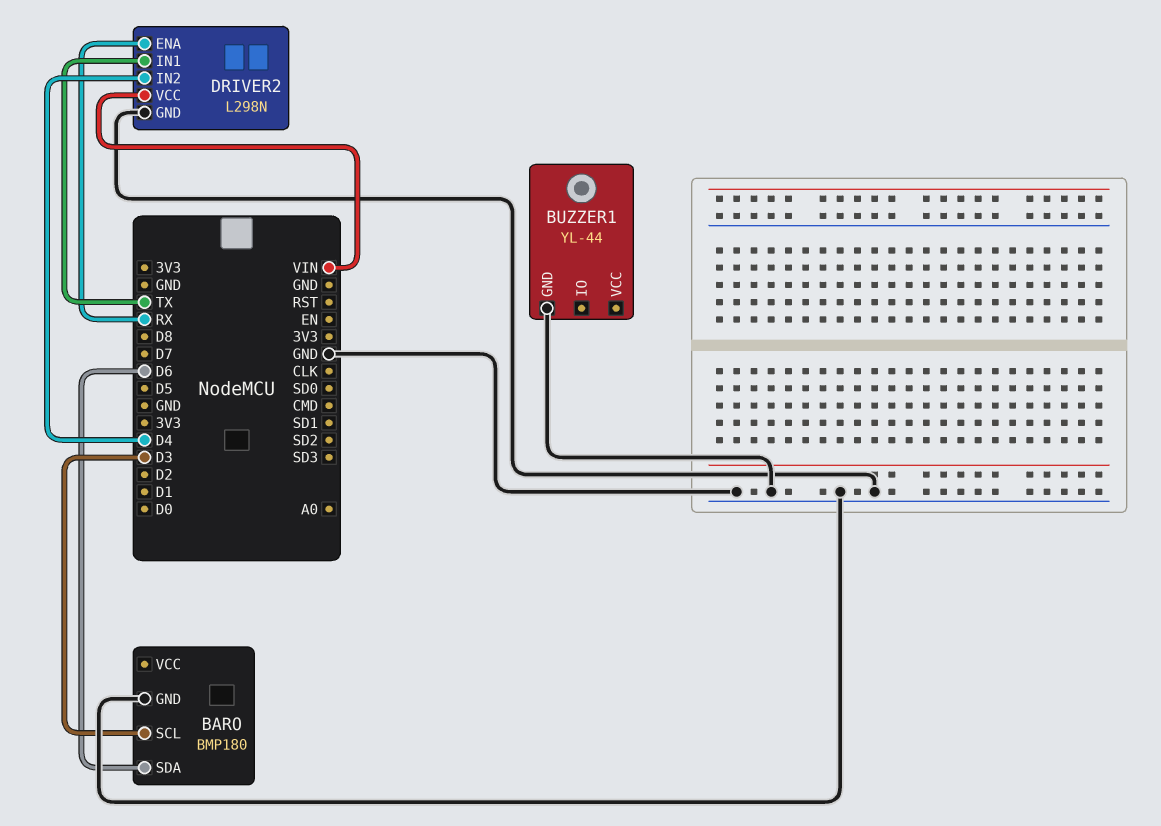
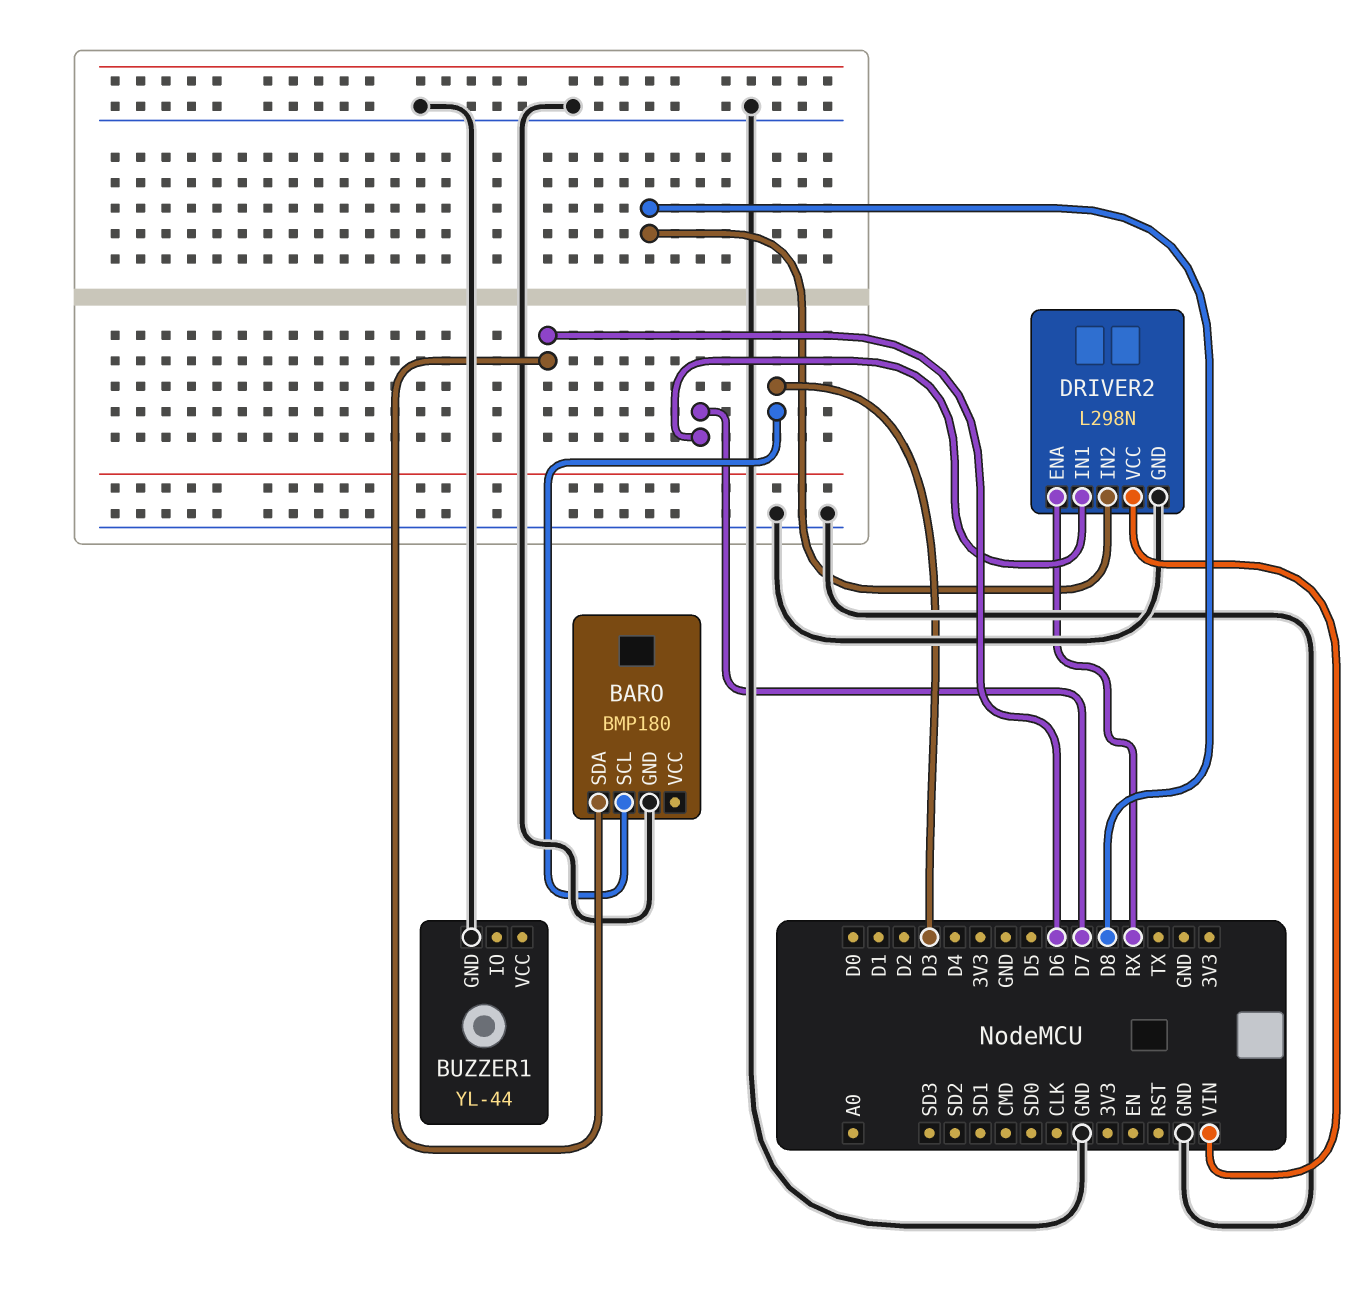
DRIVER2 pin IN1: TX -> D7
DRIVER2 pin IN2: D4 -> D8

